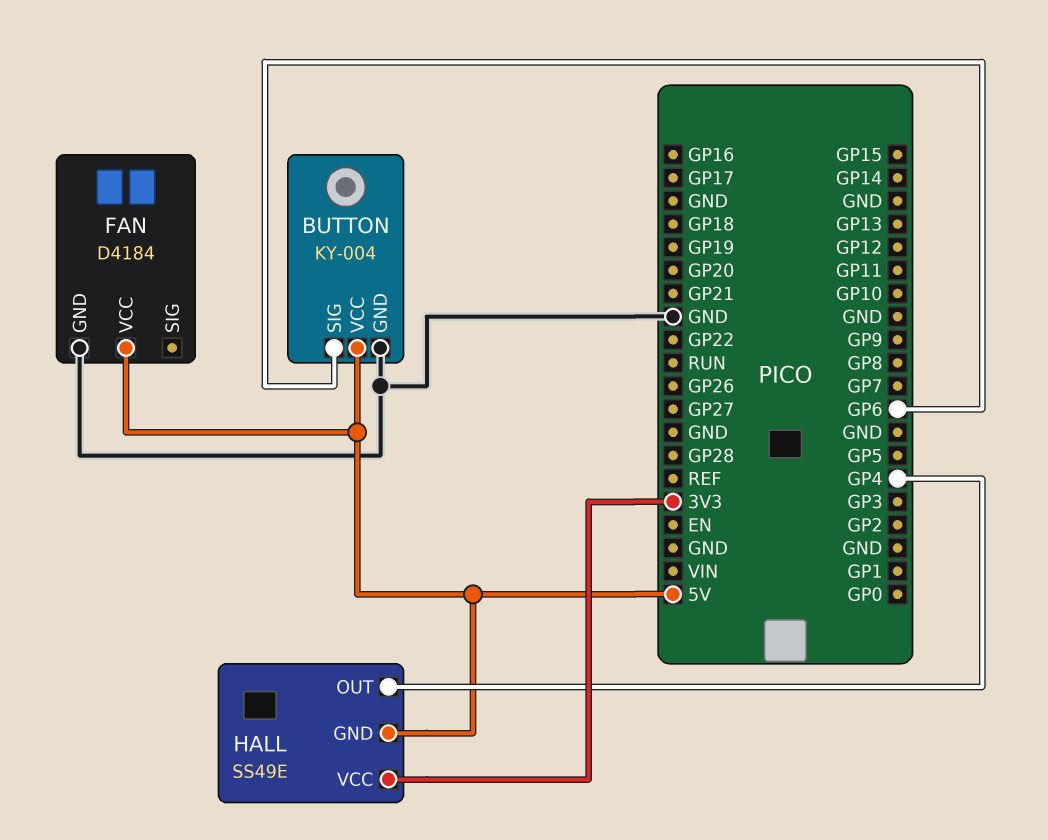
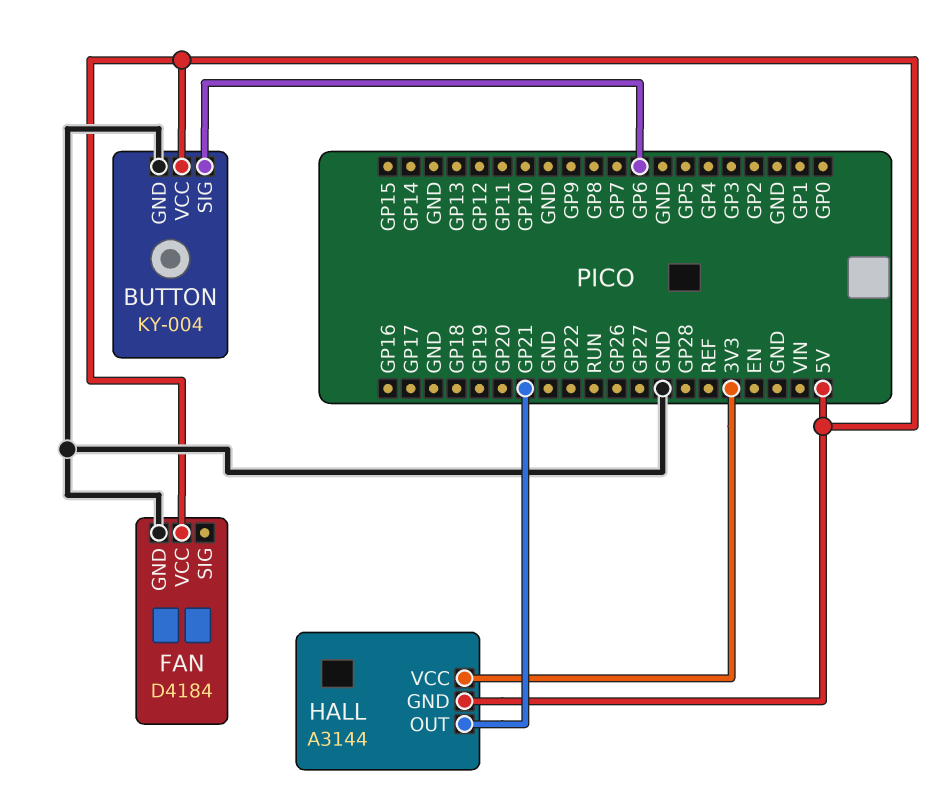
HALL: SS49E -> A3144
HALL pin OUT: GP4 -> GP21

